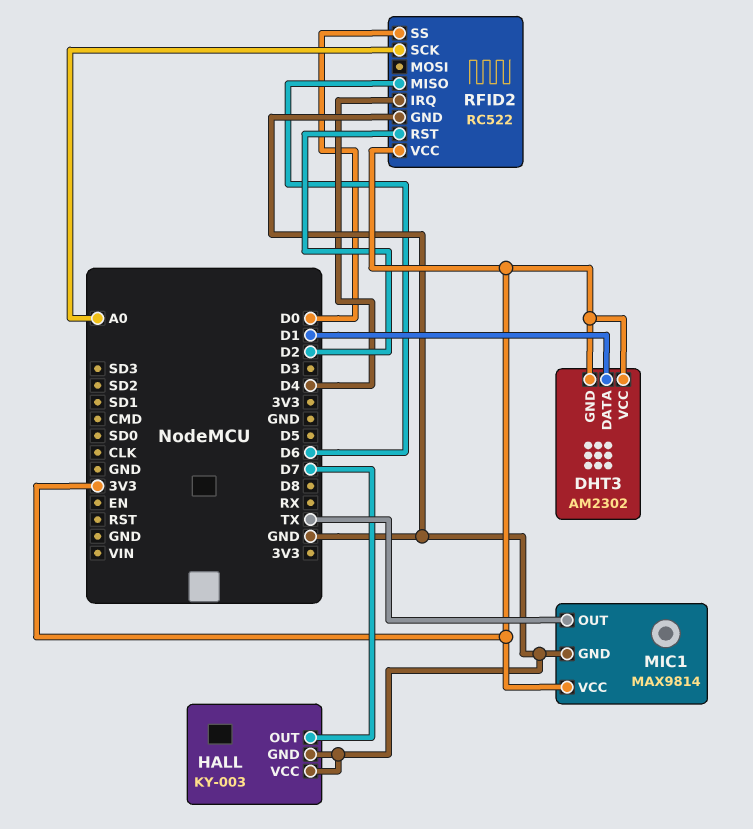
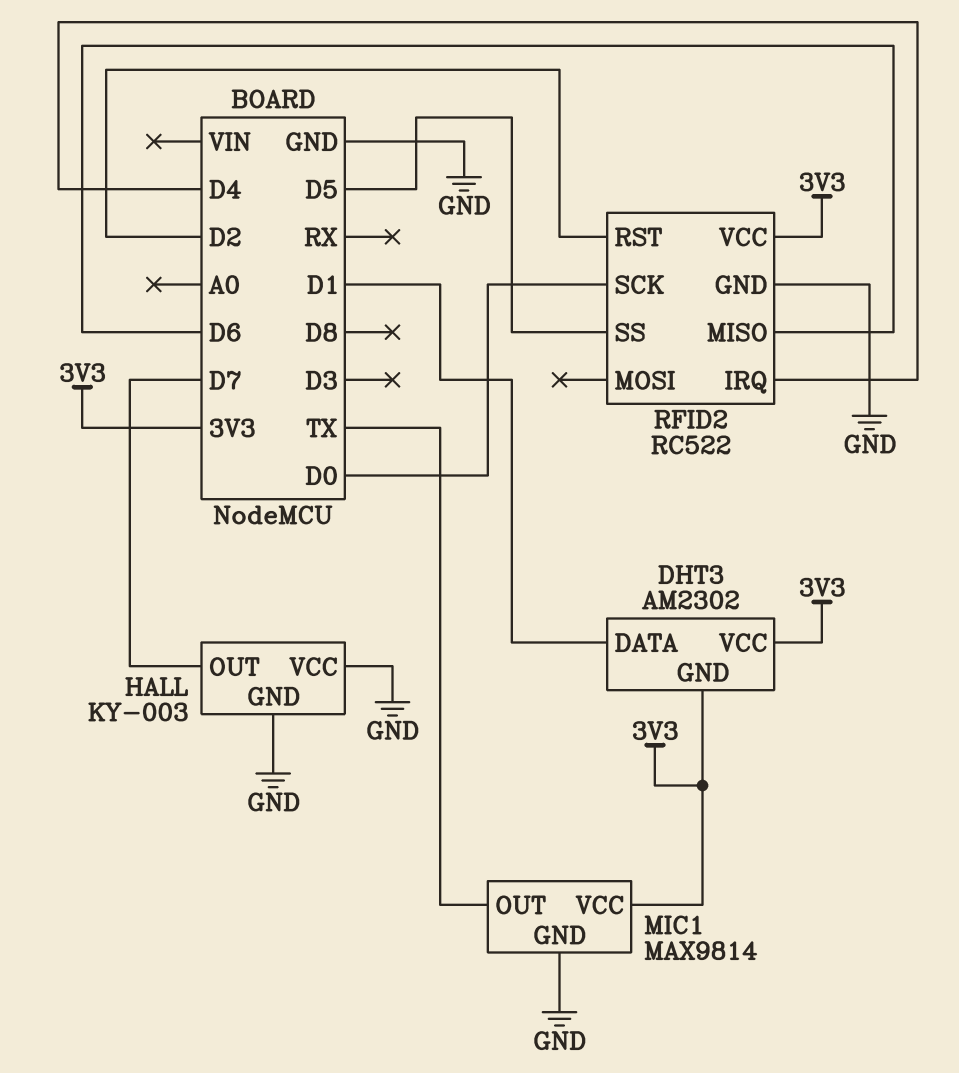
RFID2 pin SCK: A0 -> D0
RFID2 pin SS: D0 -> D5

